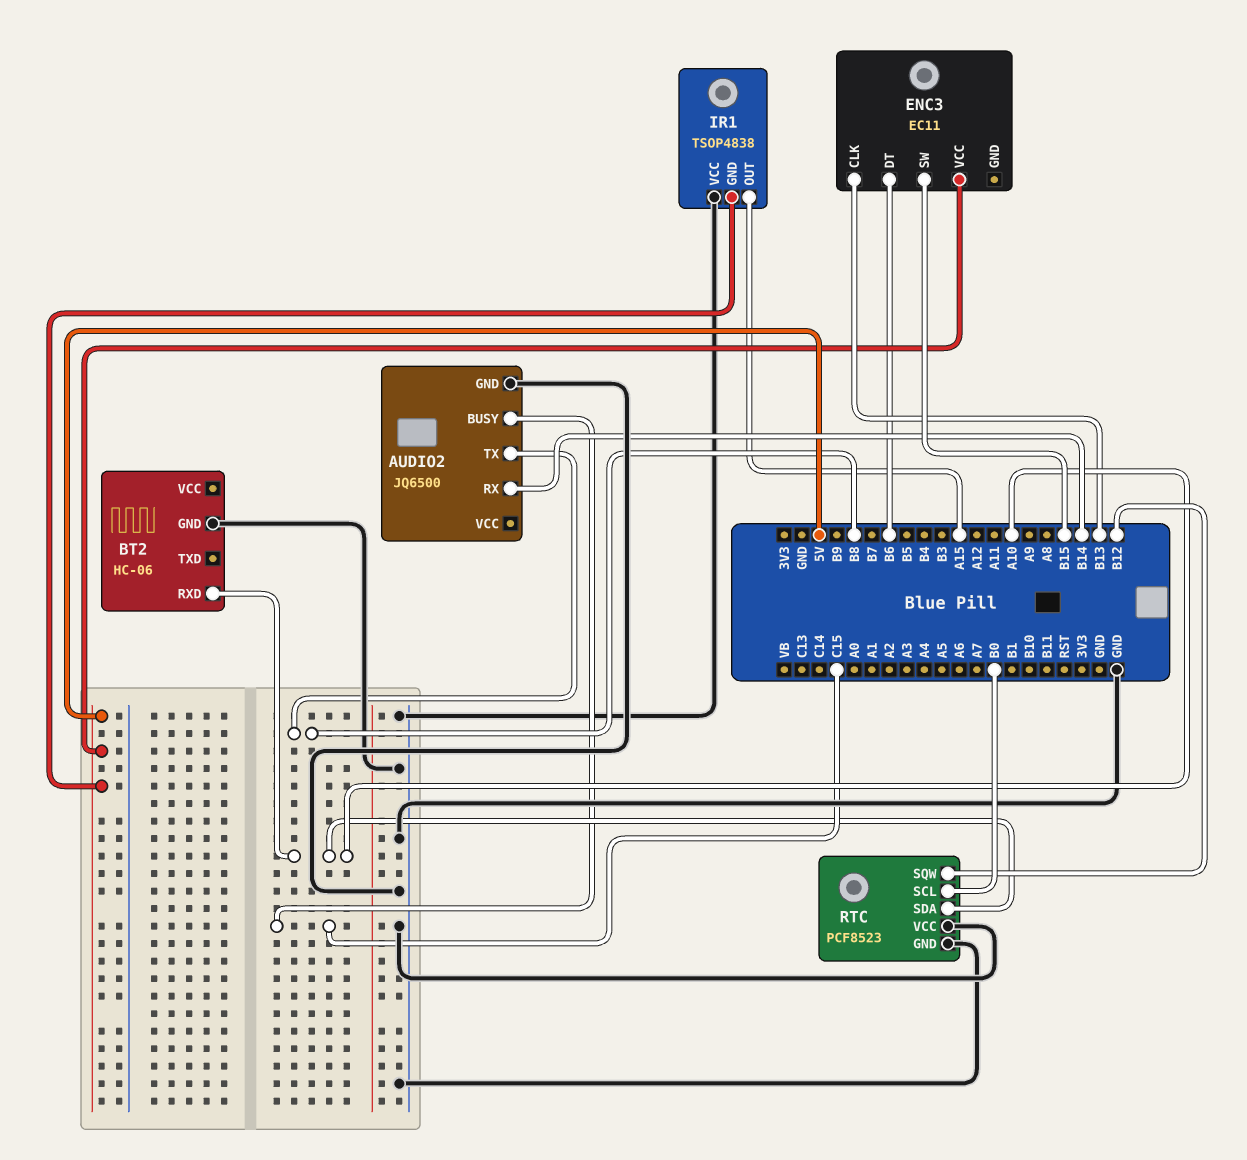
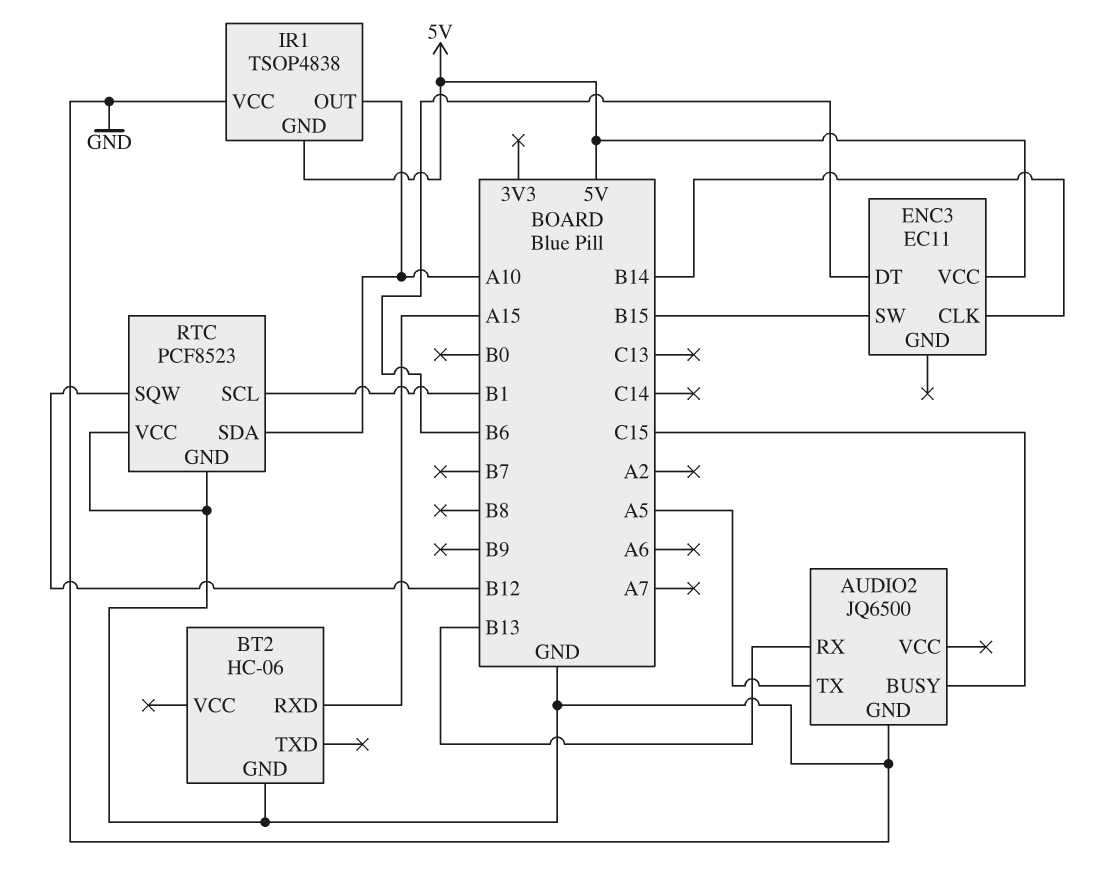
AUDIO2 pin RX: B14 -> B13
AUDIO2 pin TX: B8 -> A5
BT2 pin RXD: A10 -> A15
ENC3 pin CLK: B13 -> B14
IR1 pin OUT: A15 -> A10
RTC pin SCL: B0 -> B1

